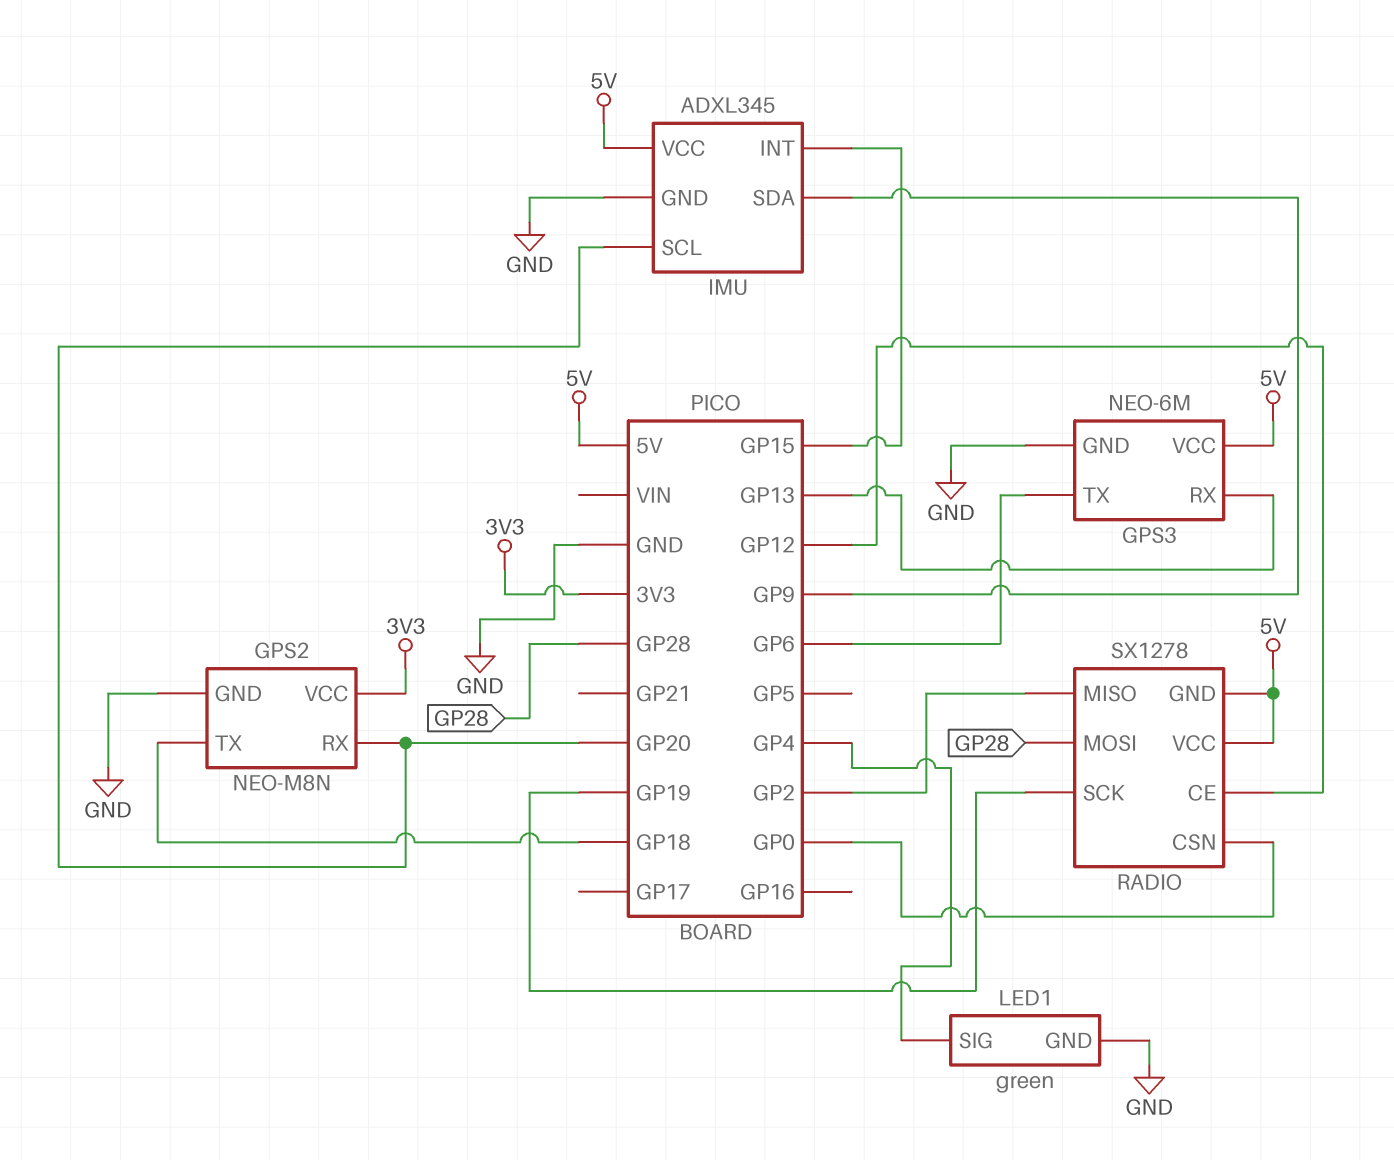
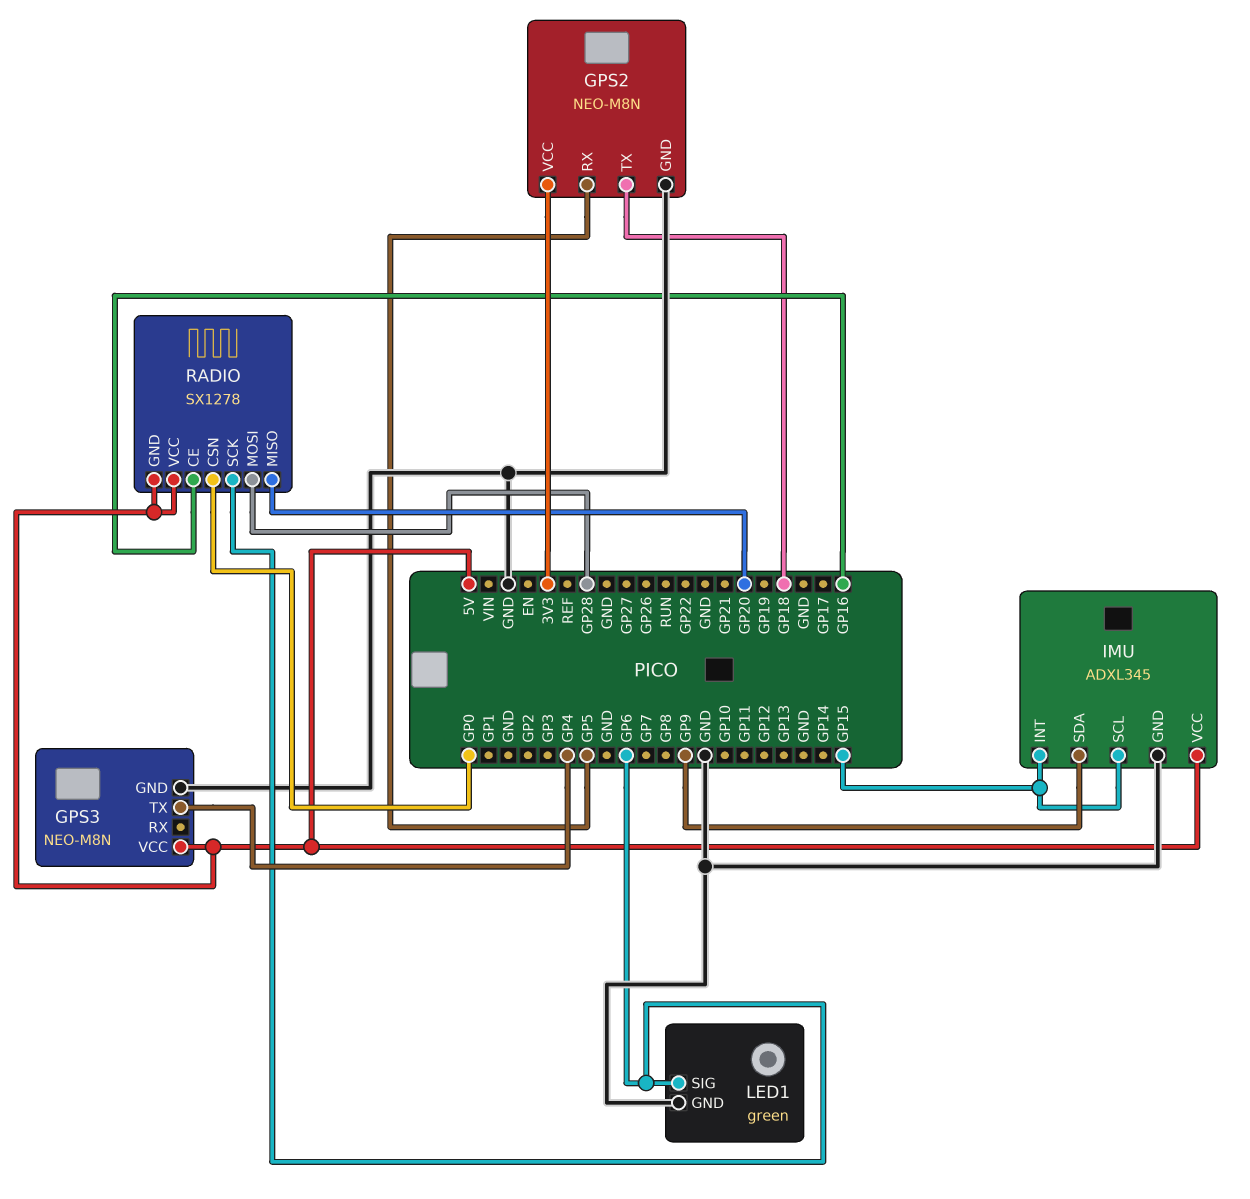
GPS2 pin RX: GP20 -> GP5
GPS3: NEO-6M -> NEO-M8N
GPS3 pin RX: GP13 -> none
GPS3 pin TX: GP6 -> GP4
IMU pin SCL: GP20 -> GP15
LED1 pin SIG: GP4 -> GP6
RADIO pin CE: GP12 -> GP16
RADIO pin MISO: GP2 -> GP20
RADIO pin SCK: GP19 -> GP6

